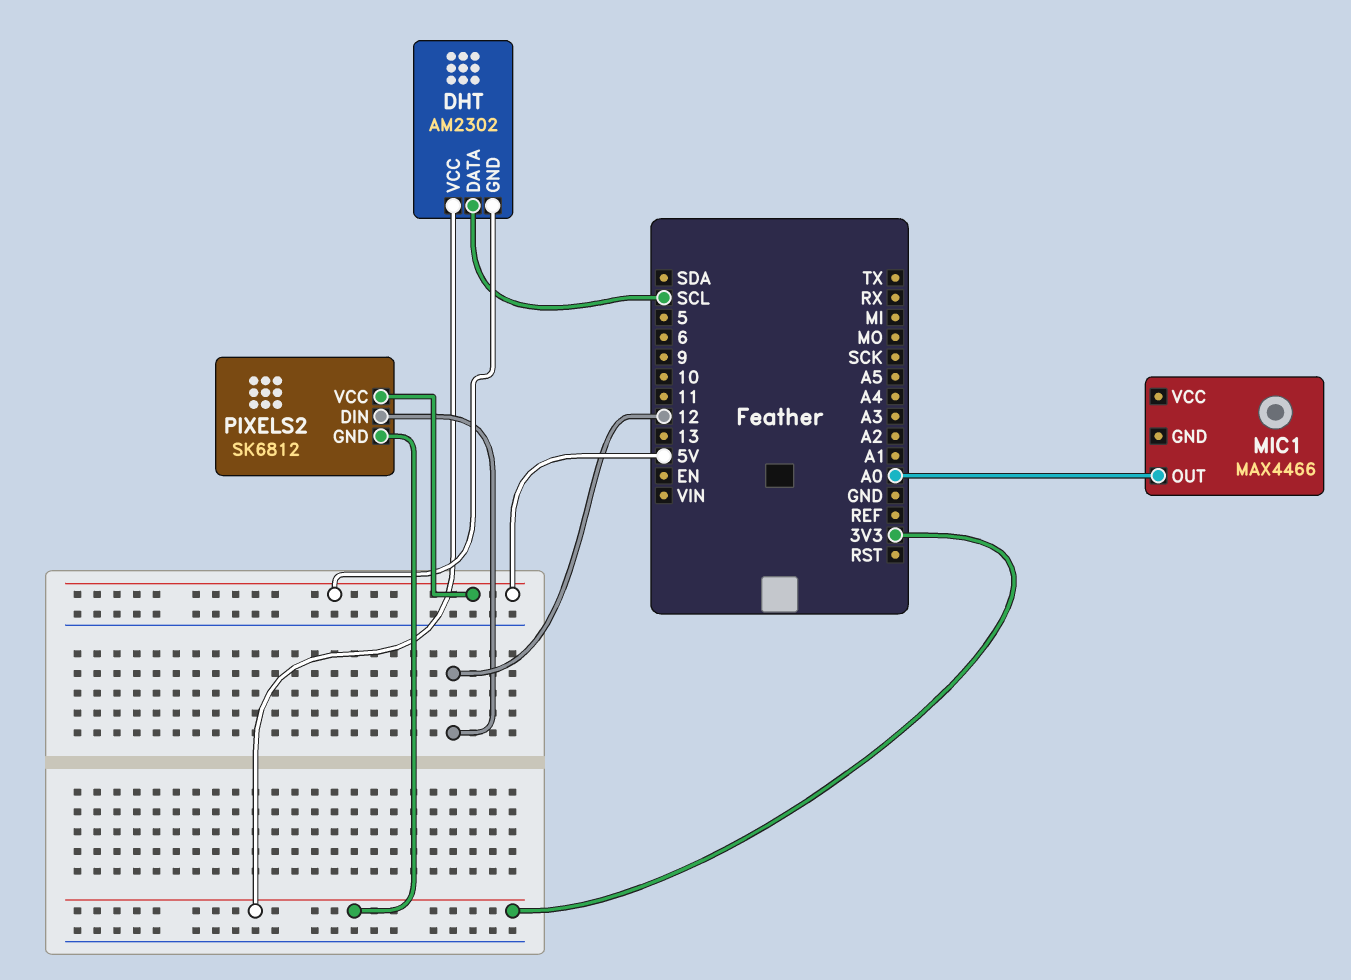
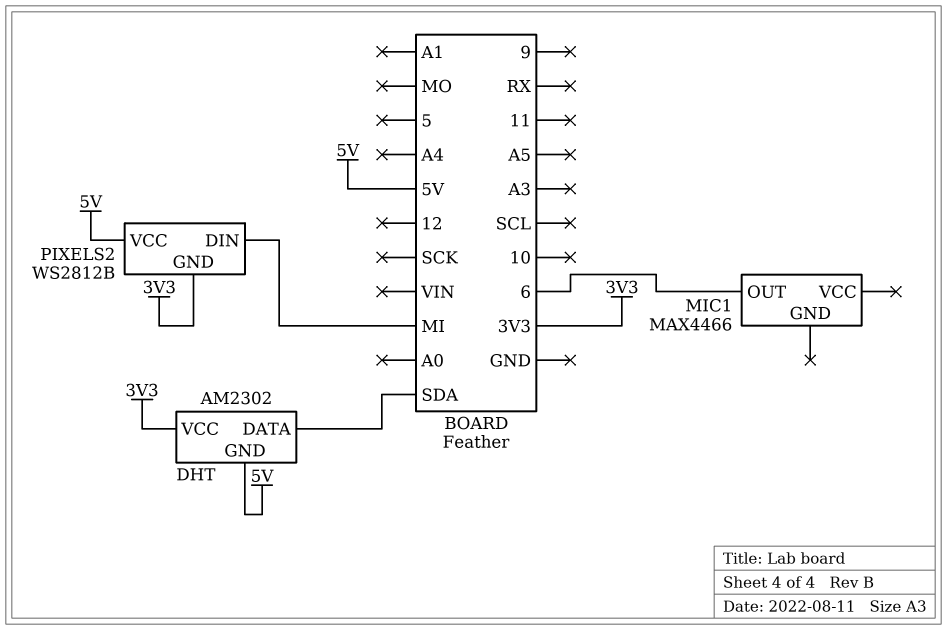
DHT pin DATA: SCL -> SDA
MIC1 pin OUT: A0 -> 6
PIXELS2: SK6812 -> WS2812B
PIXELS2 pin DIN: 12 -> MI

